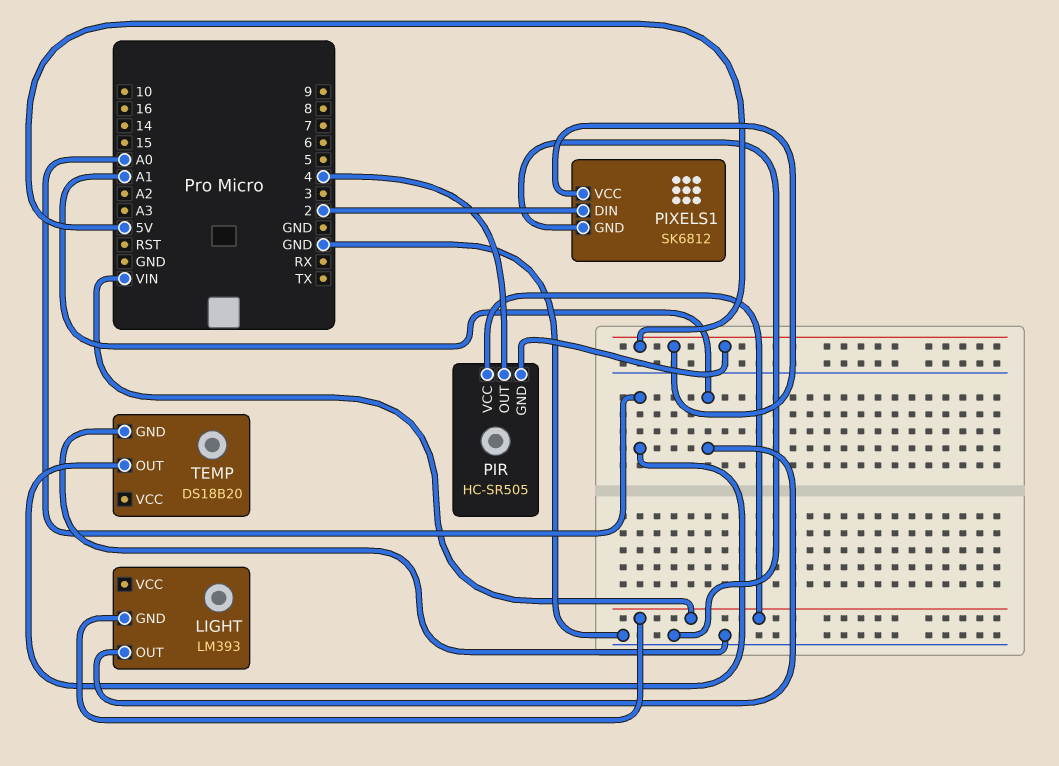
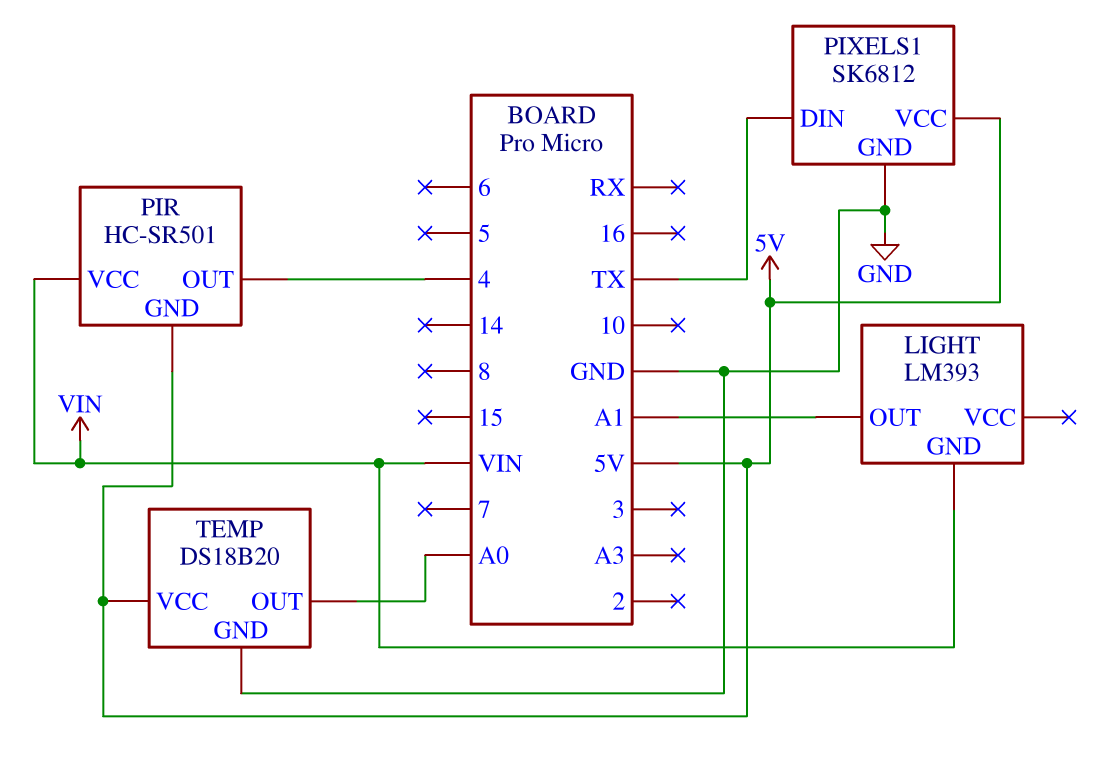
PIR: HC-SR505 -> HC-SR501
PIXELS1 pin DIN: 2 -> TX
TEMP pin VCC: none -> 5V

